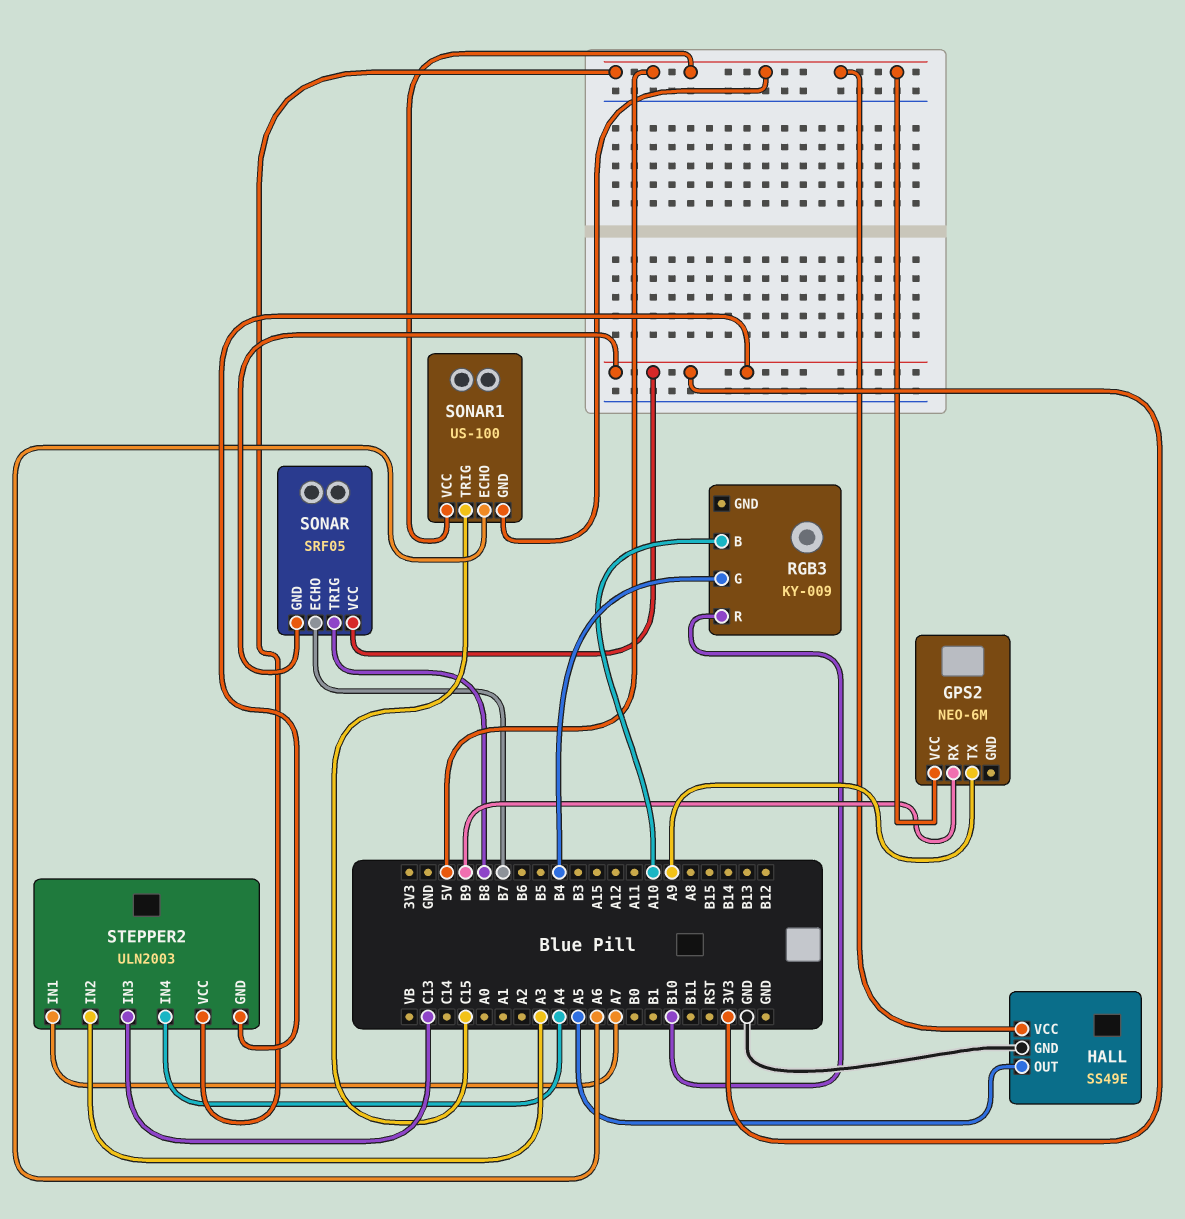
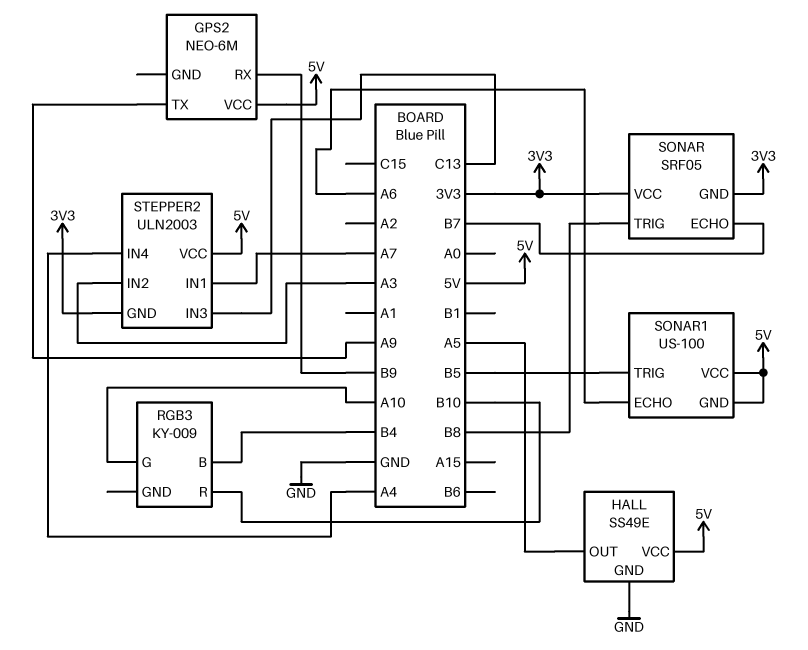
RGB3 pin B: A10 -> B4
RGB3 pin G: B4 -> A10
SONAR1 pin TRIG: C15 -> B5

